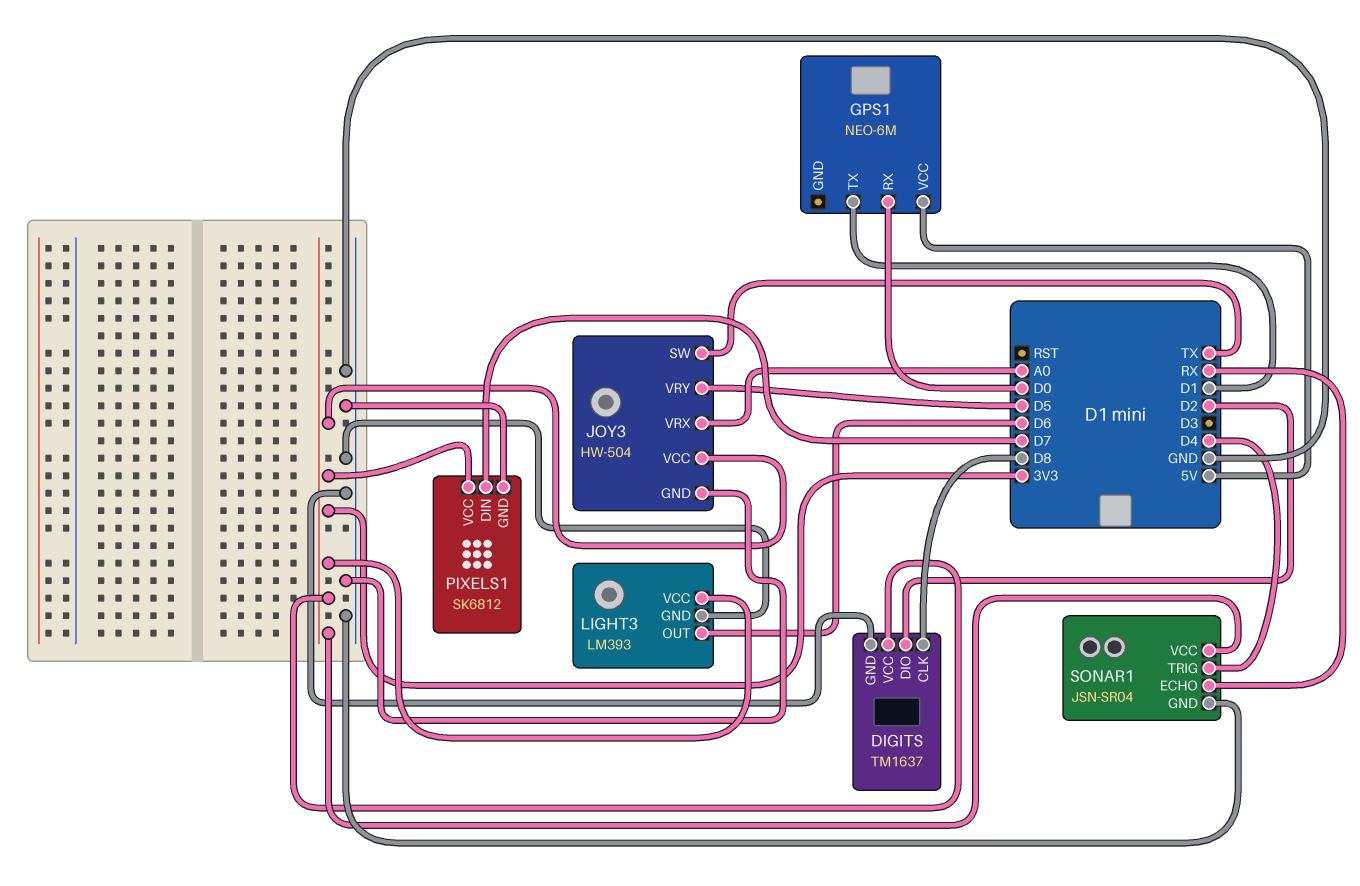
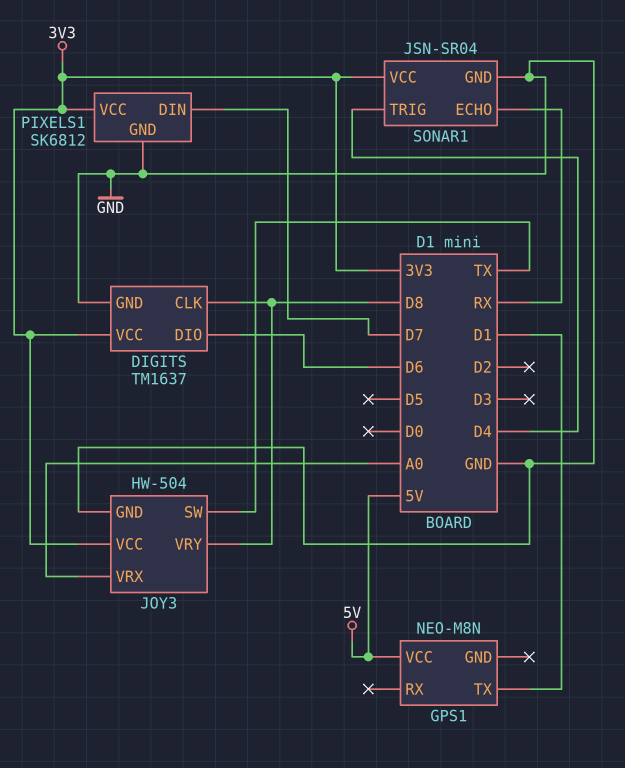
DIGITS pin DIO: D2 -> D6
GPS1: NEO-6M -> NEO-M8N
GPS1 pin RX: D0 -> none
JOY3 pin VRY: D5 -> D8
LIGHT3: LM393 -> none
LIGHT3 pin GND: GND -> none
LIGHT3 pin OUT: D6 -> none
LIGHT3 pin VCC: 3V3 -> none

